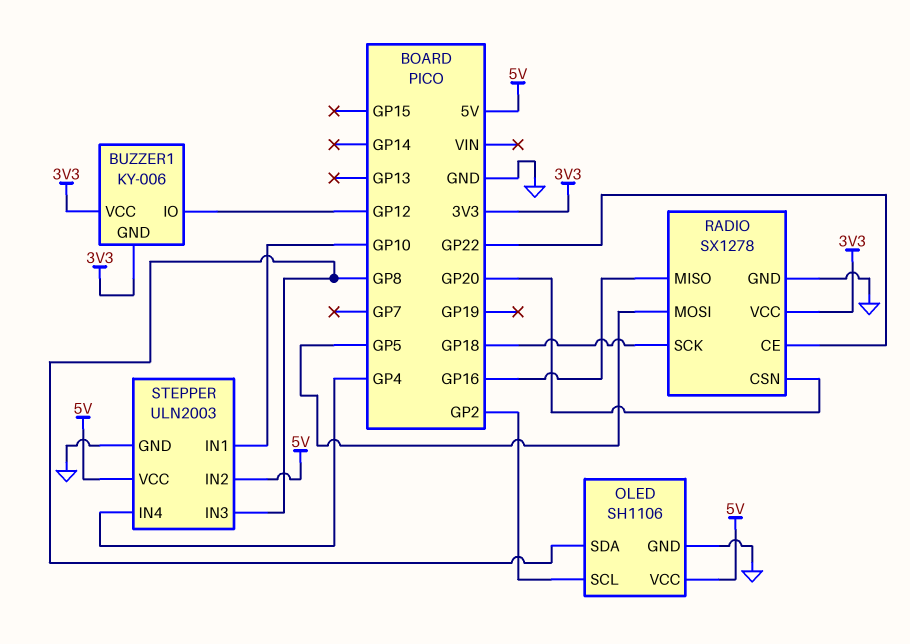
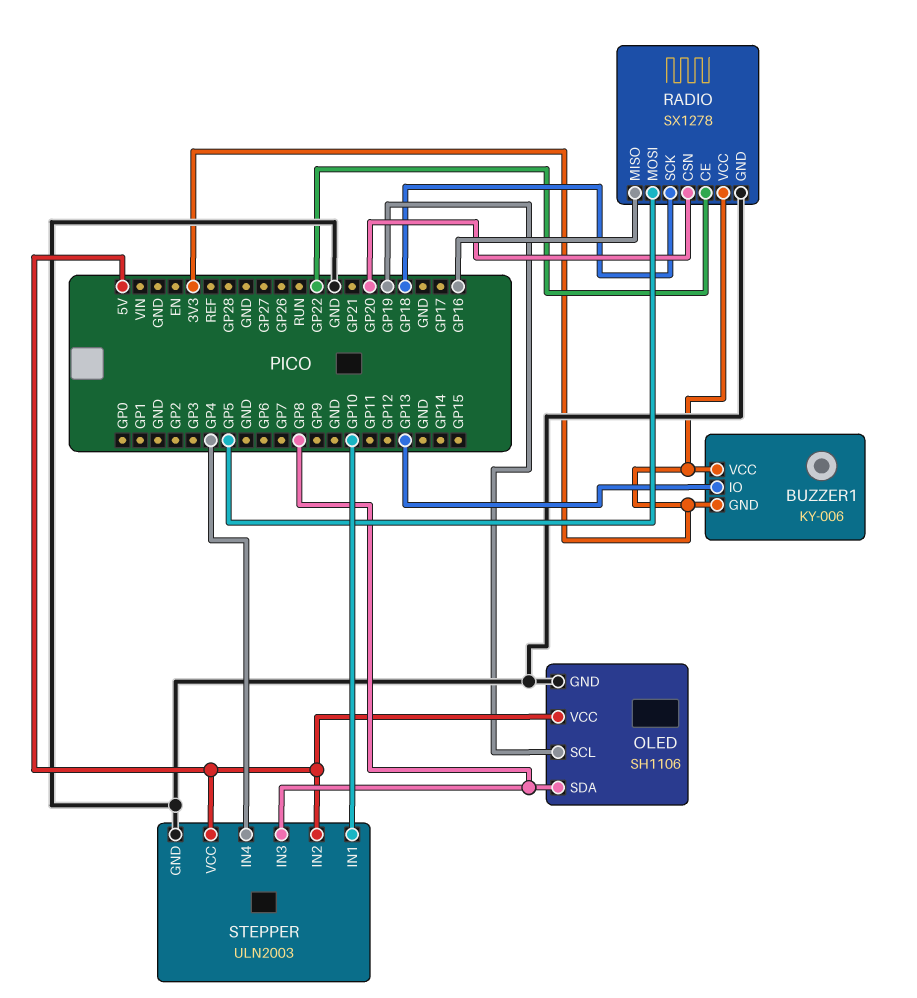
BUZZER1 pin IO: GP12 -> GP13
OLED pin SCL: GP2 -> GP19

